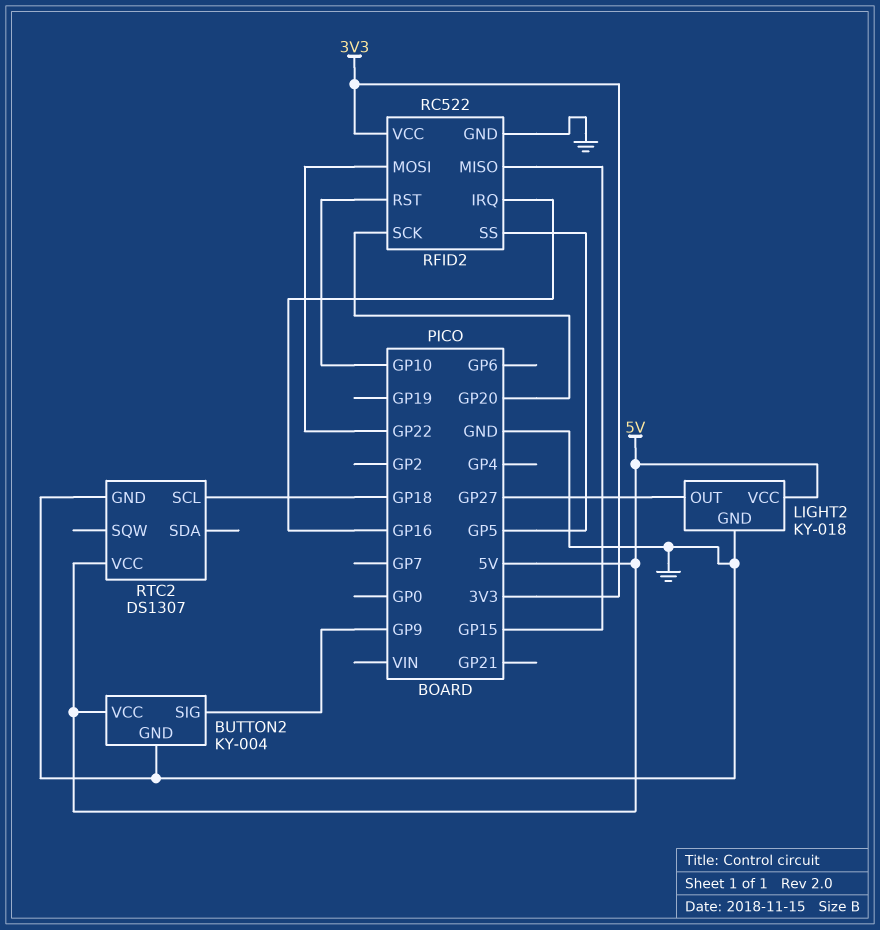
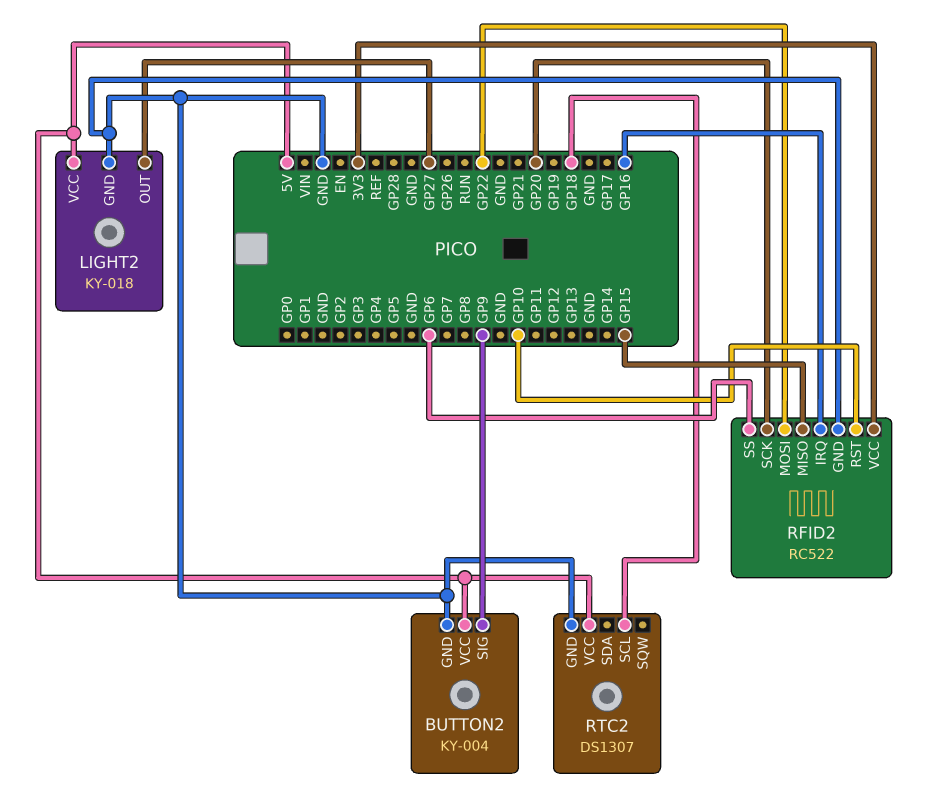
RFID2 pin SS: GP5 -> GP6

